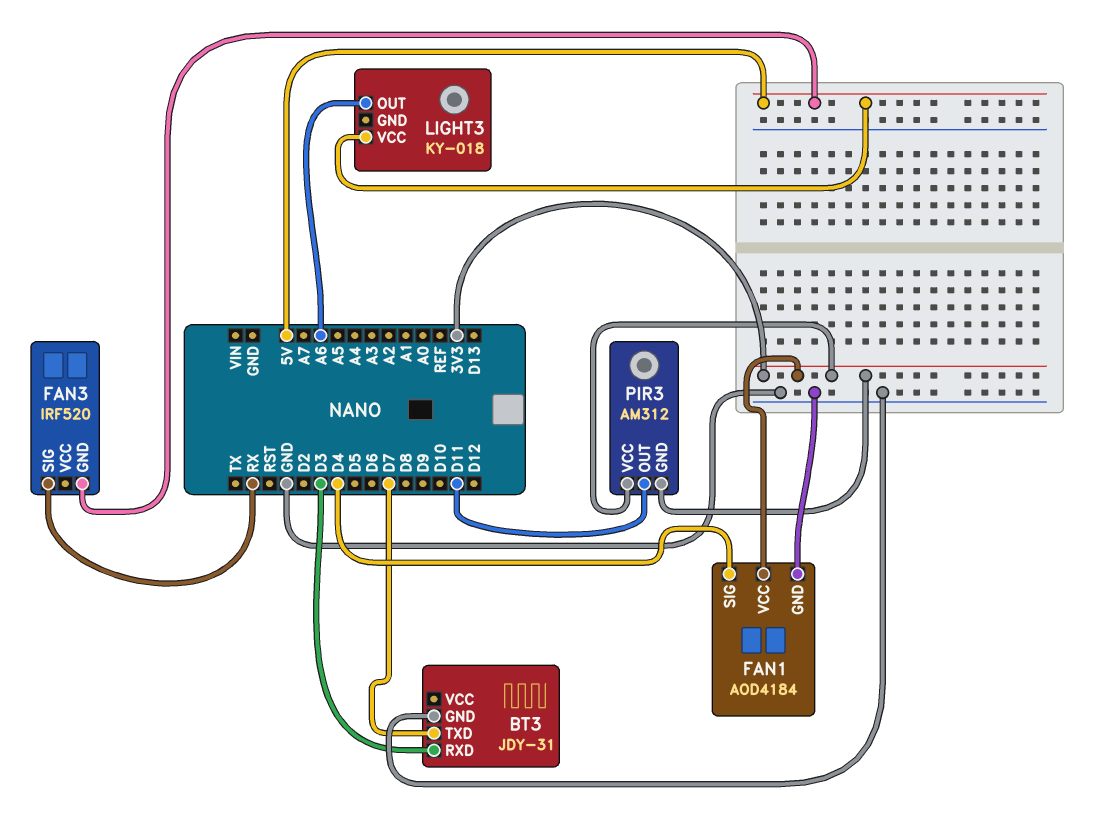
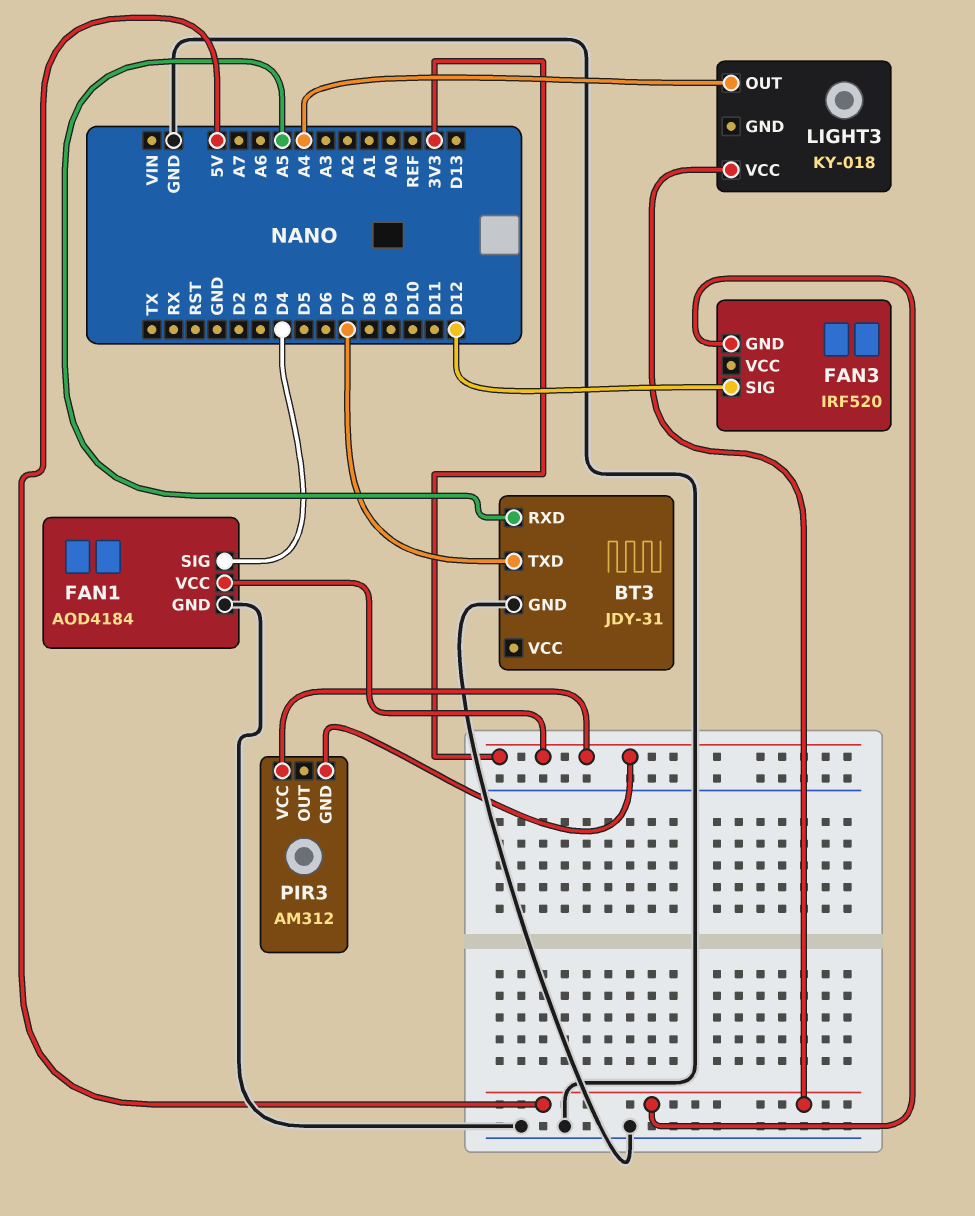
BT3 pin RXD: D3 -> A5
FAN3 pin SIG: RX -> D12
LIGHT3 pin OUT: A6 -> A4
PIR3 pin OUT: D11 -> none

